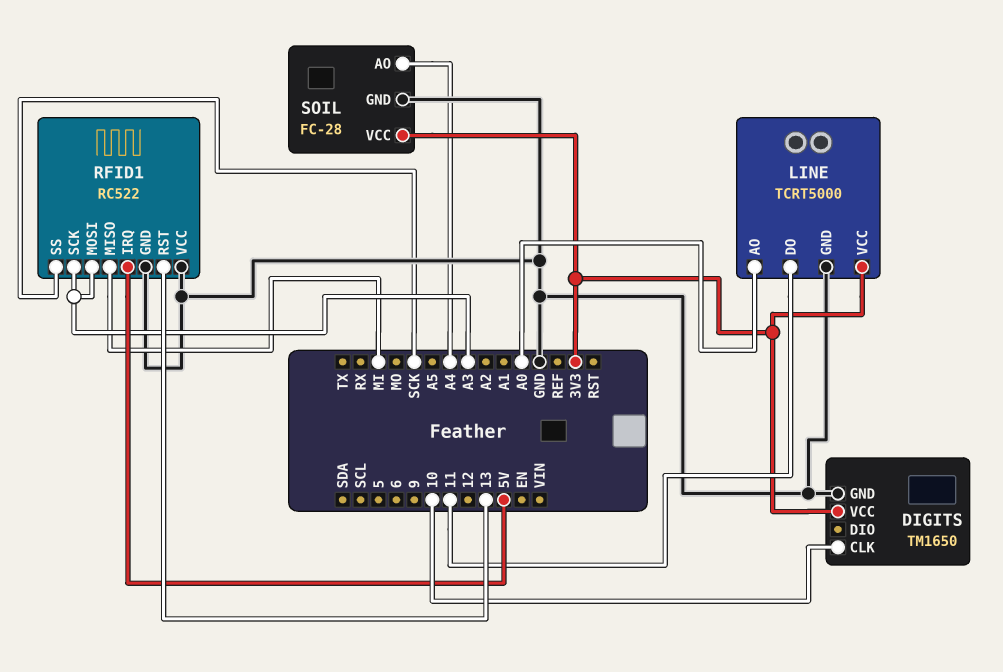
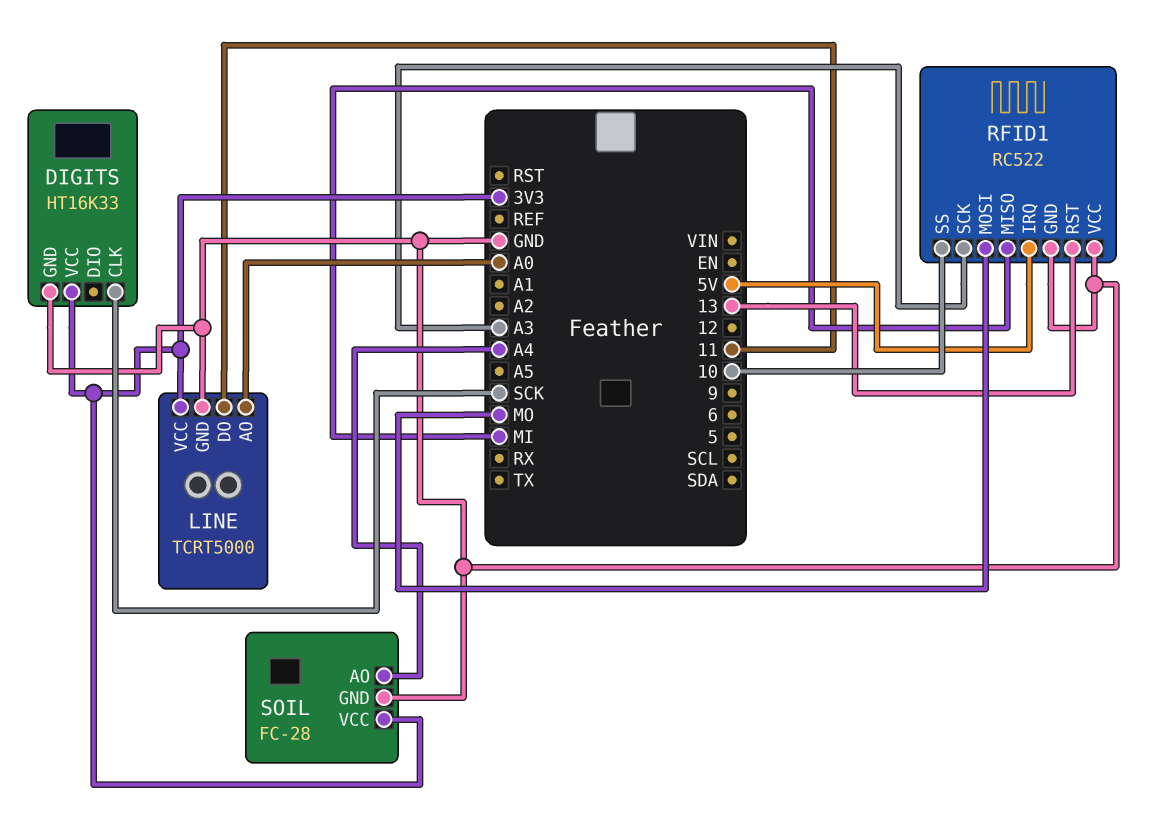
DIGITS: TM1650 -> HT16K33
DIGITS pin CLK: 10 -> SCK
RFID1 pin MOSI: A3 -> MO
RFID1 pin SS: SCK -> 10

